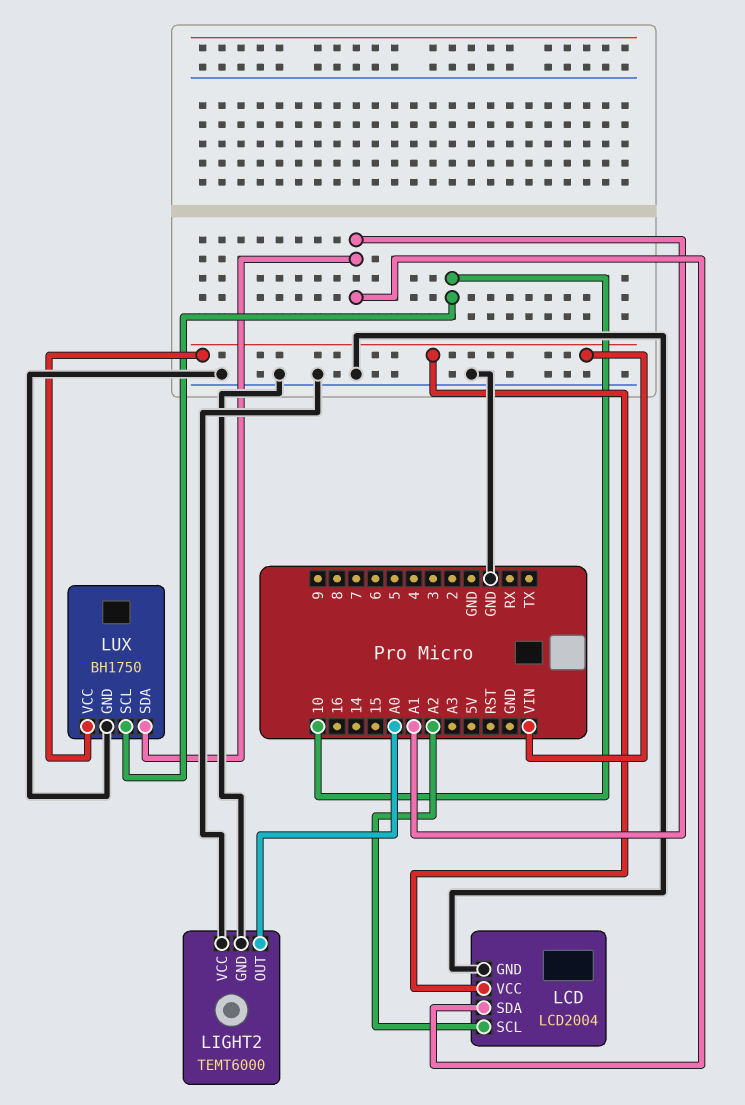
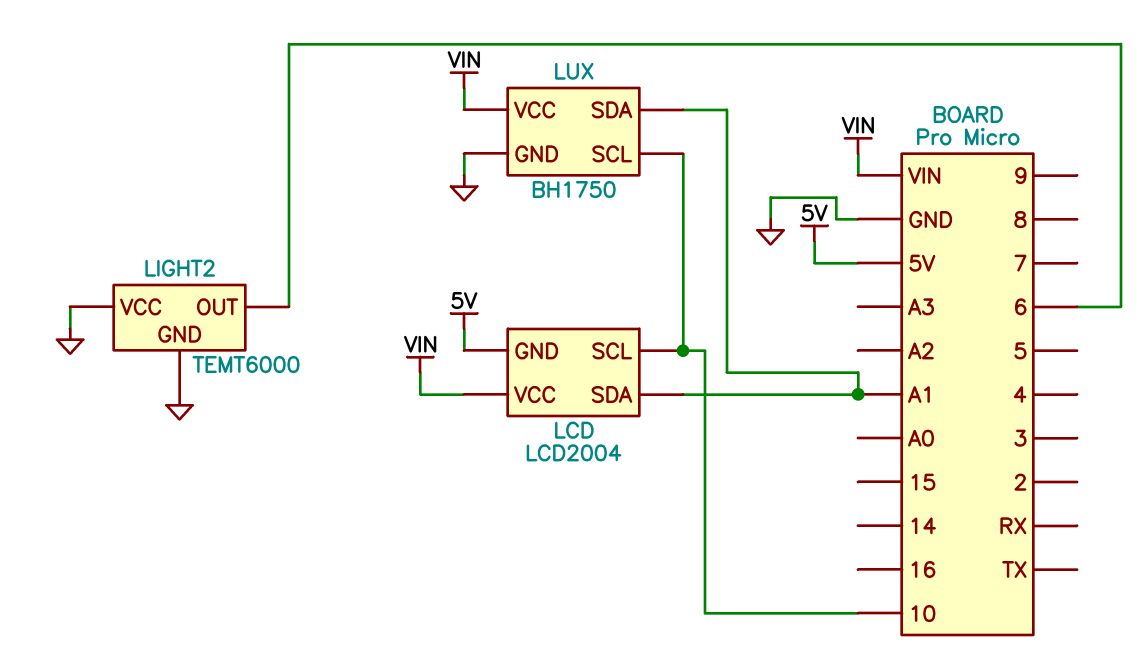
LCD pin GND: GND -> 5V
LCD pin SCL: A2 -> 10
LIGHT2 pin OUT: A0 -> 6

